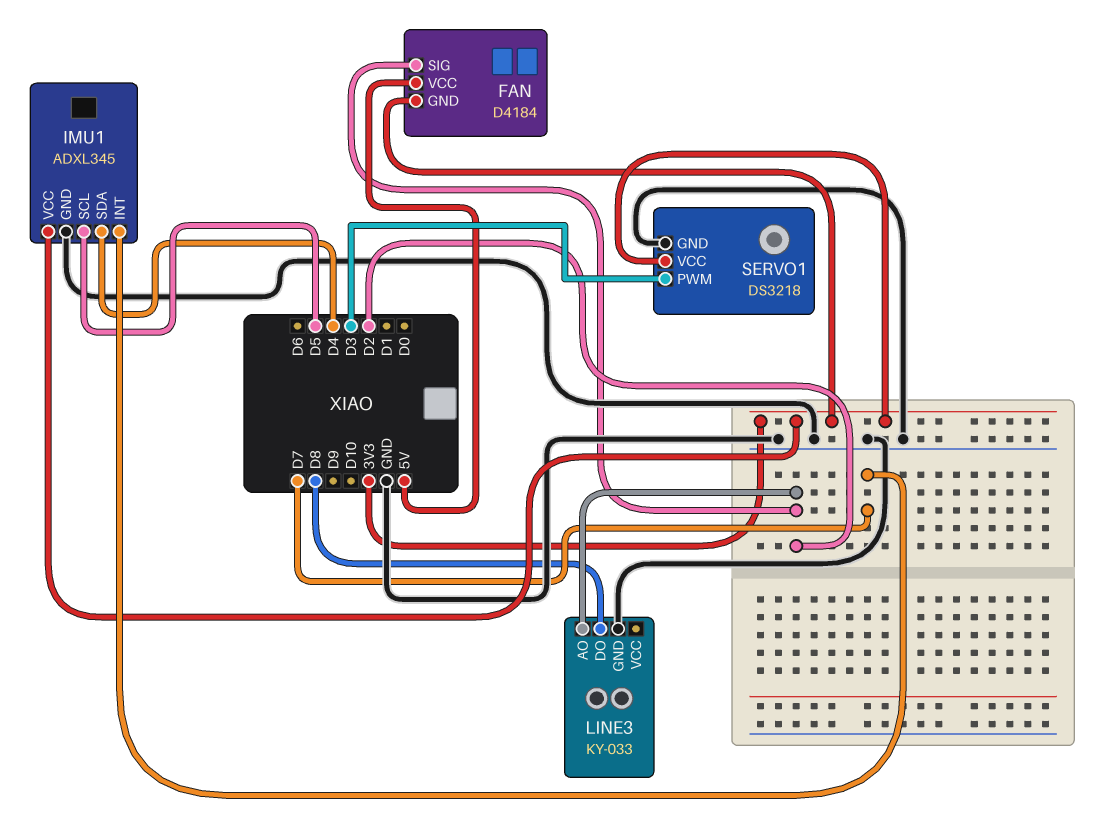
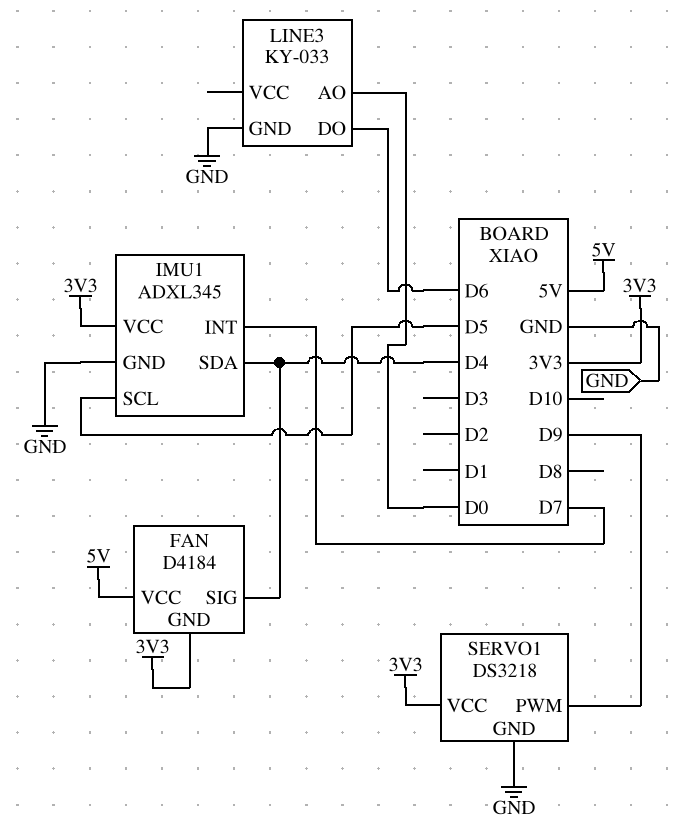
FAN pin SIG: D2 -> D4
LINE3 pin AO: D2 -> D0
LINE3 pin DO: D8 -> D6
SERVO1 pin PWM: D3 -> D9

